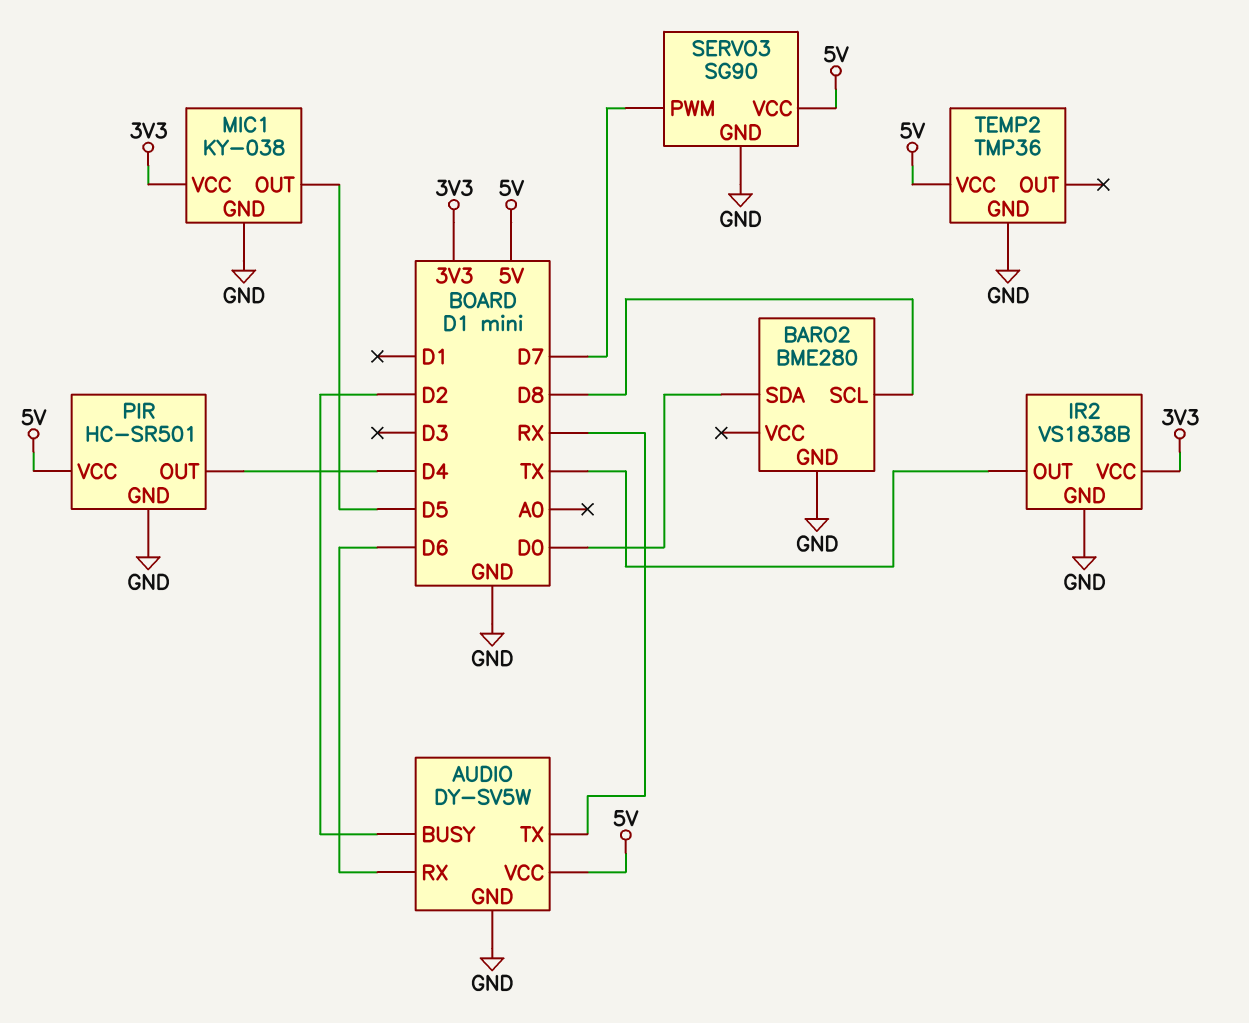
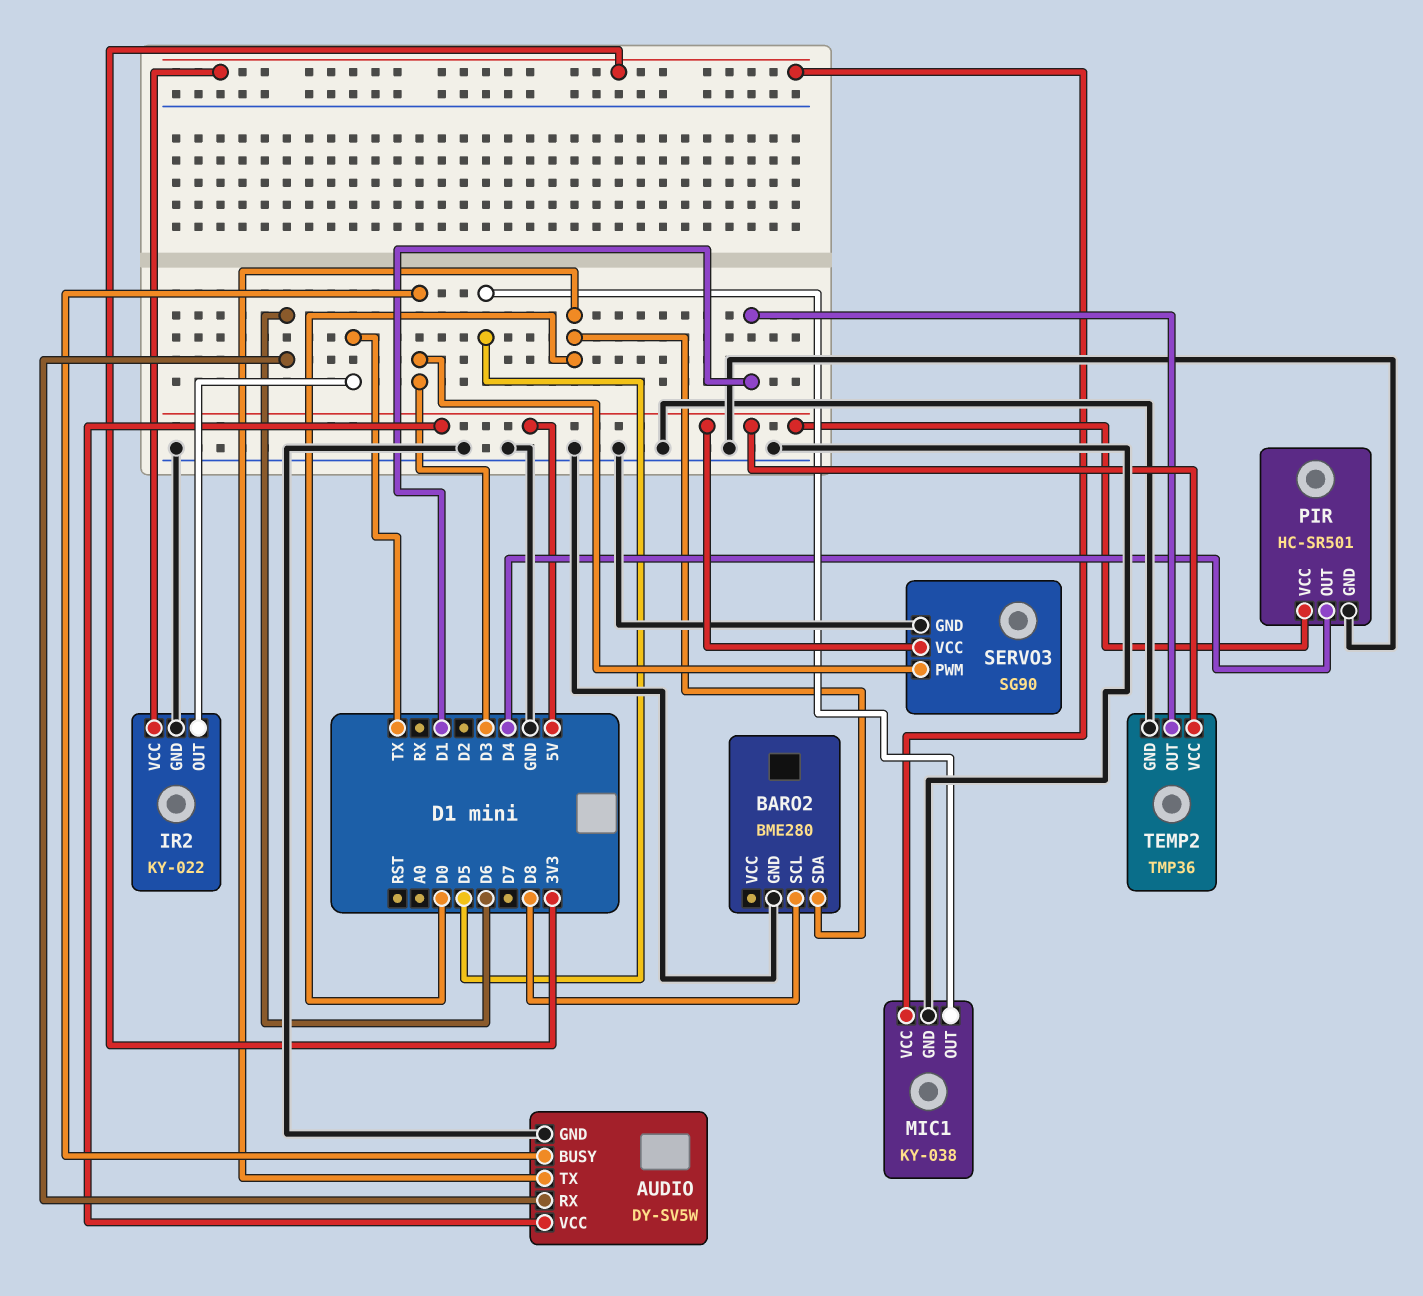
AUDIO pin BUSY: D2 -> D3
AUDIO pin TX: RX -> D0
IR2: VS1838B -> KY-022
SERVO3 pin PWM: D7 -> D3
TEMP2 pin OUT: none -> D1

